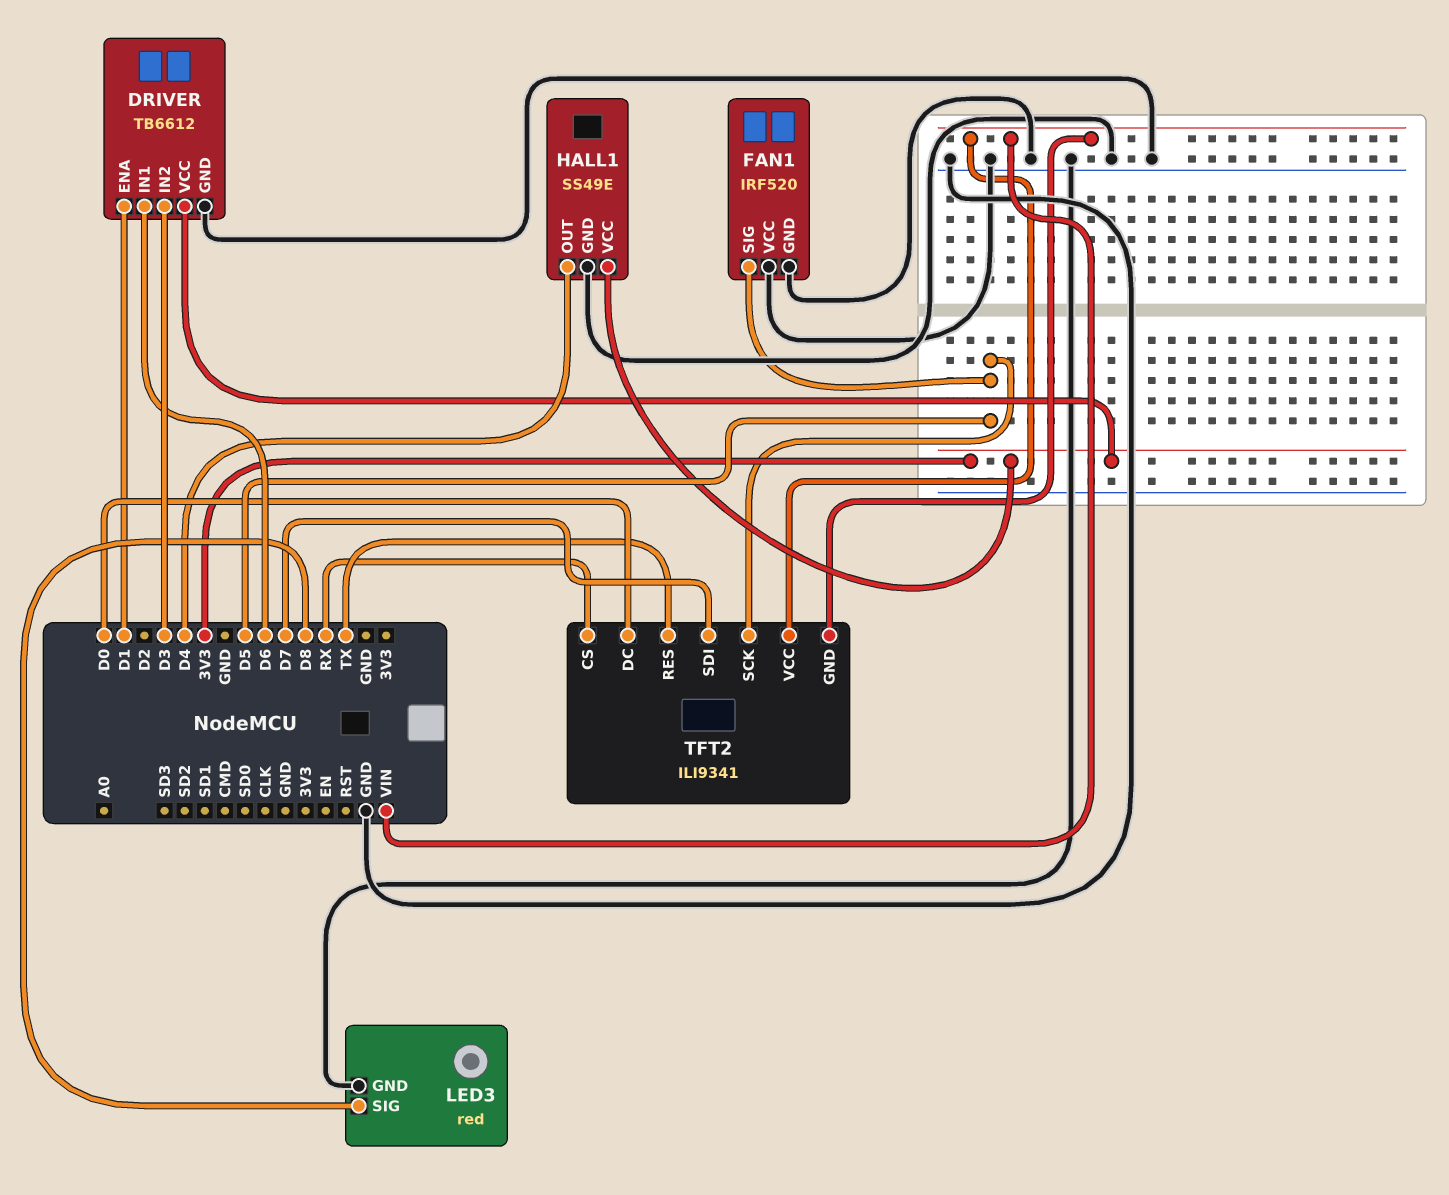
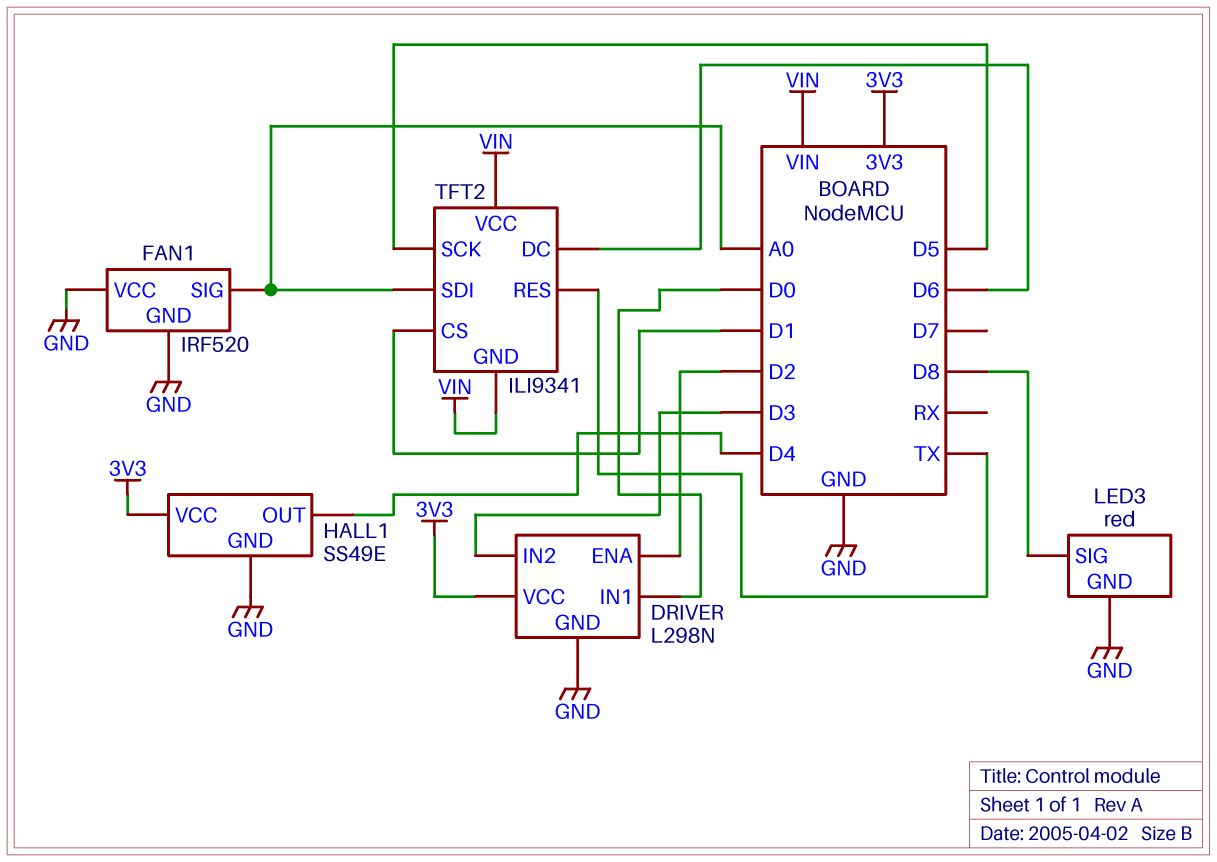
DRIVER: TB6612 -> L298N
DRIVER pin ENA: D1 -> D2
DRIVER pin IN1: D6 -> D0
FAN1 pin SIG: D5 -> A0
TFT2 pin CS: RX -> D1
TFT2 pin DC: D0 -> D6
TFT2 pin SDI: D7 -> A0

